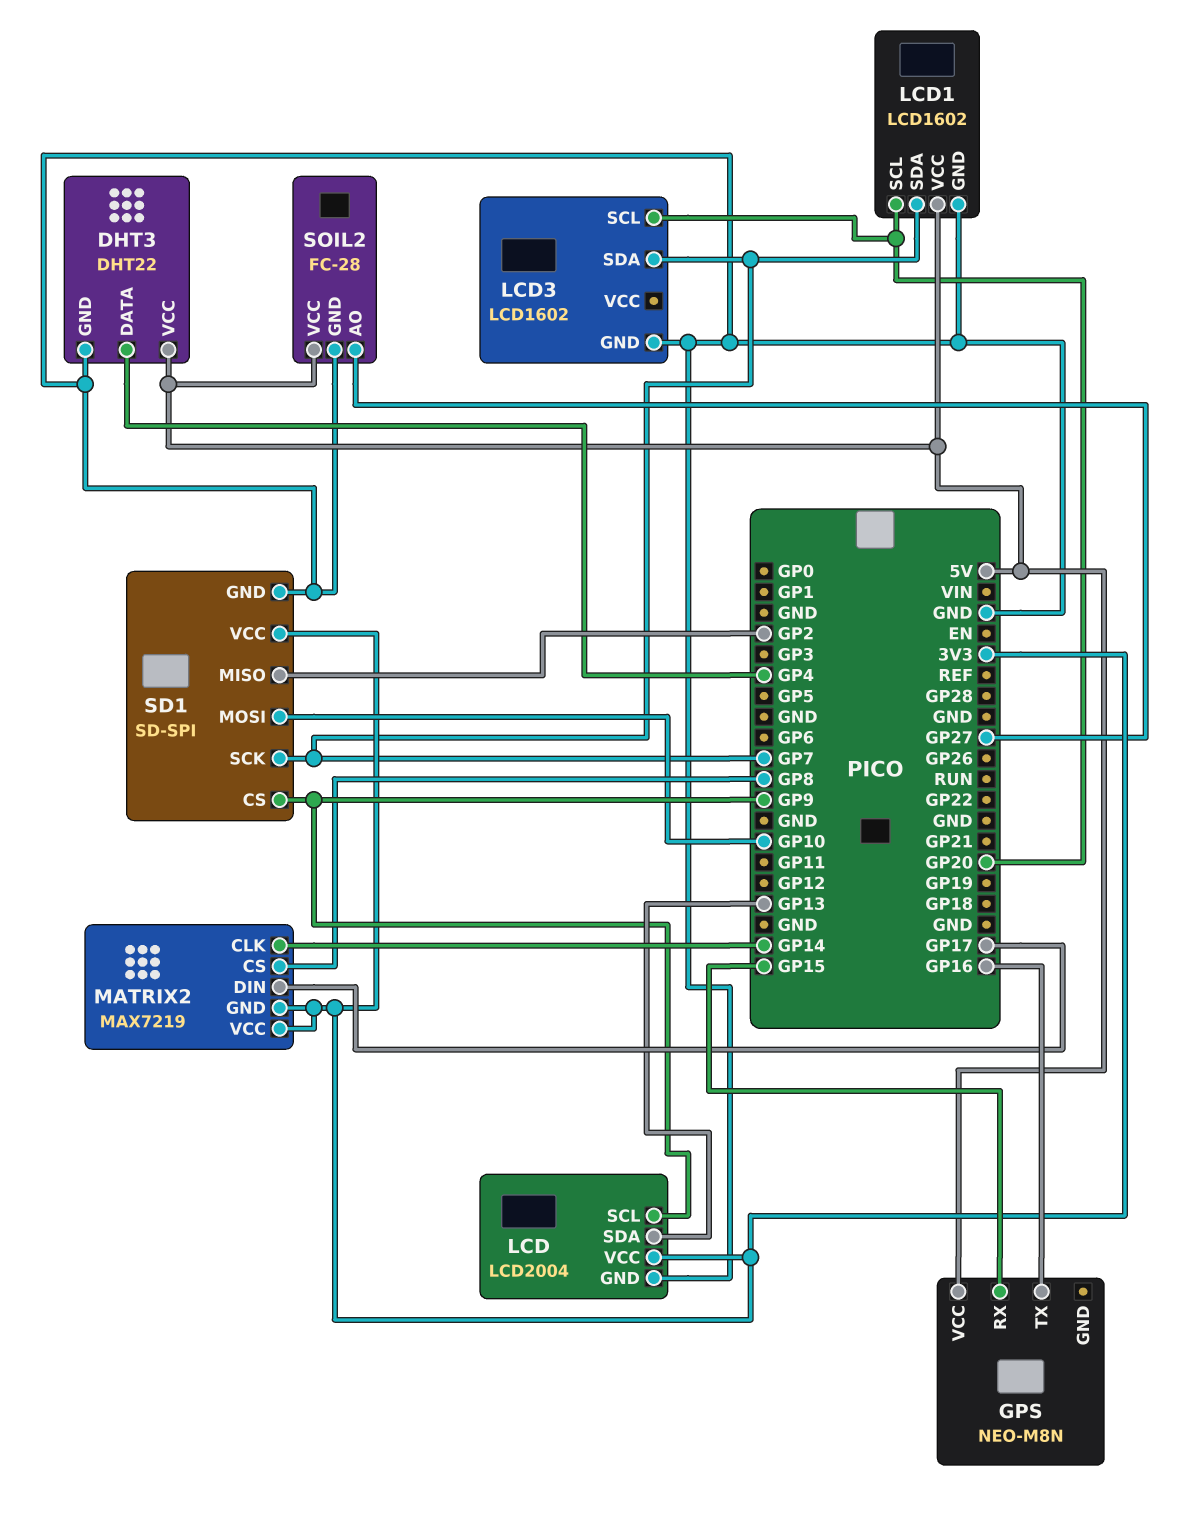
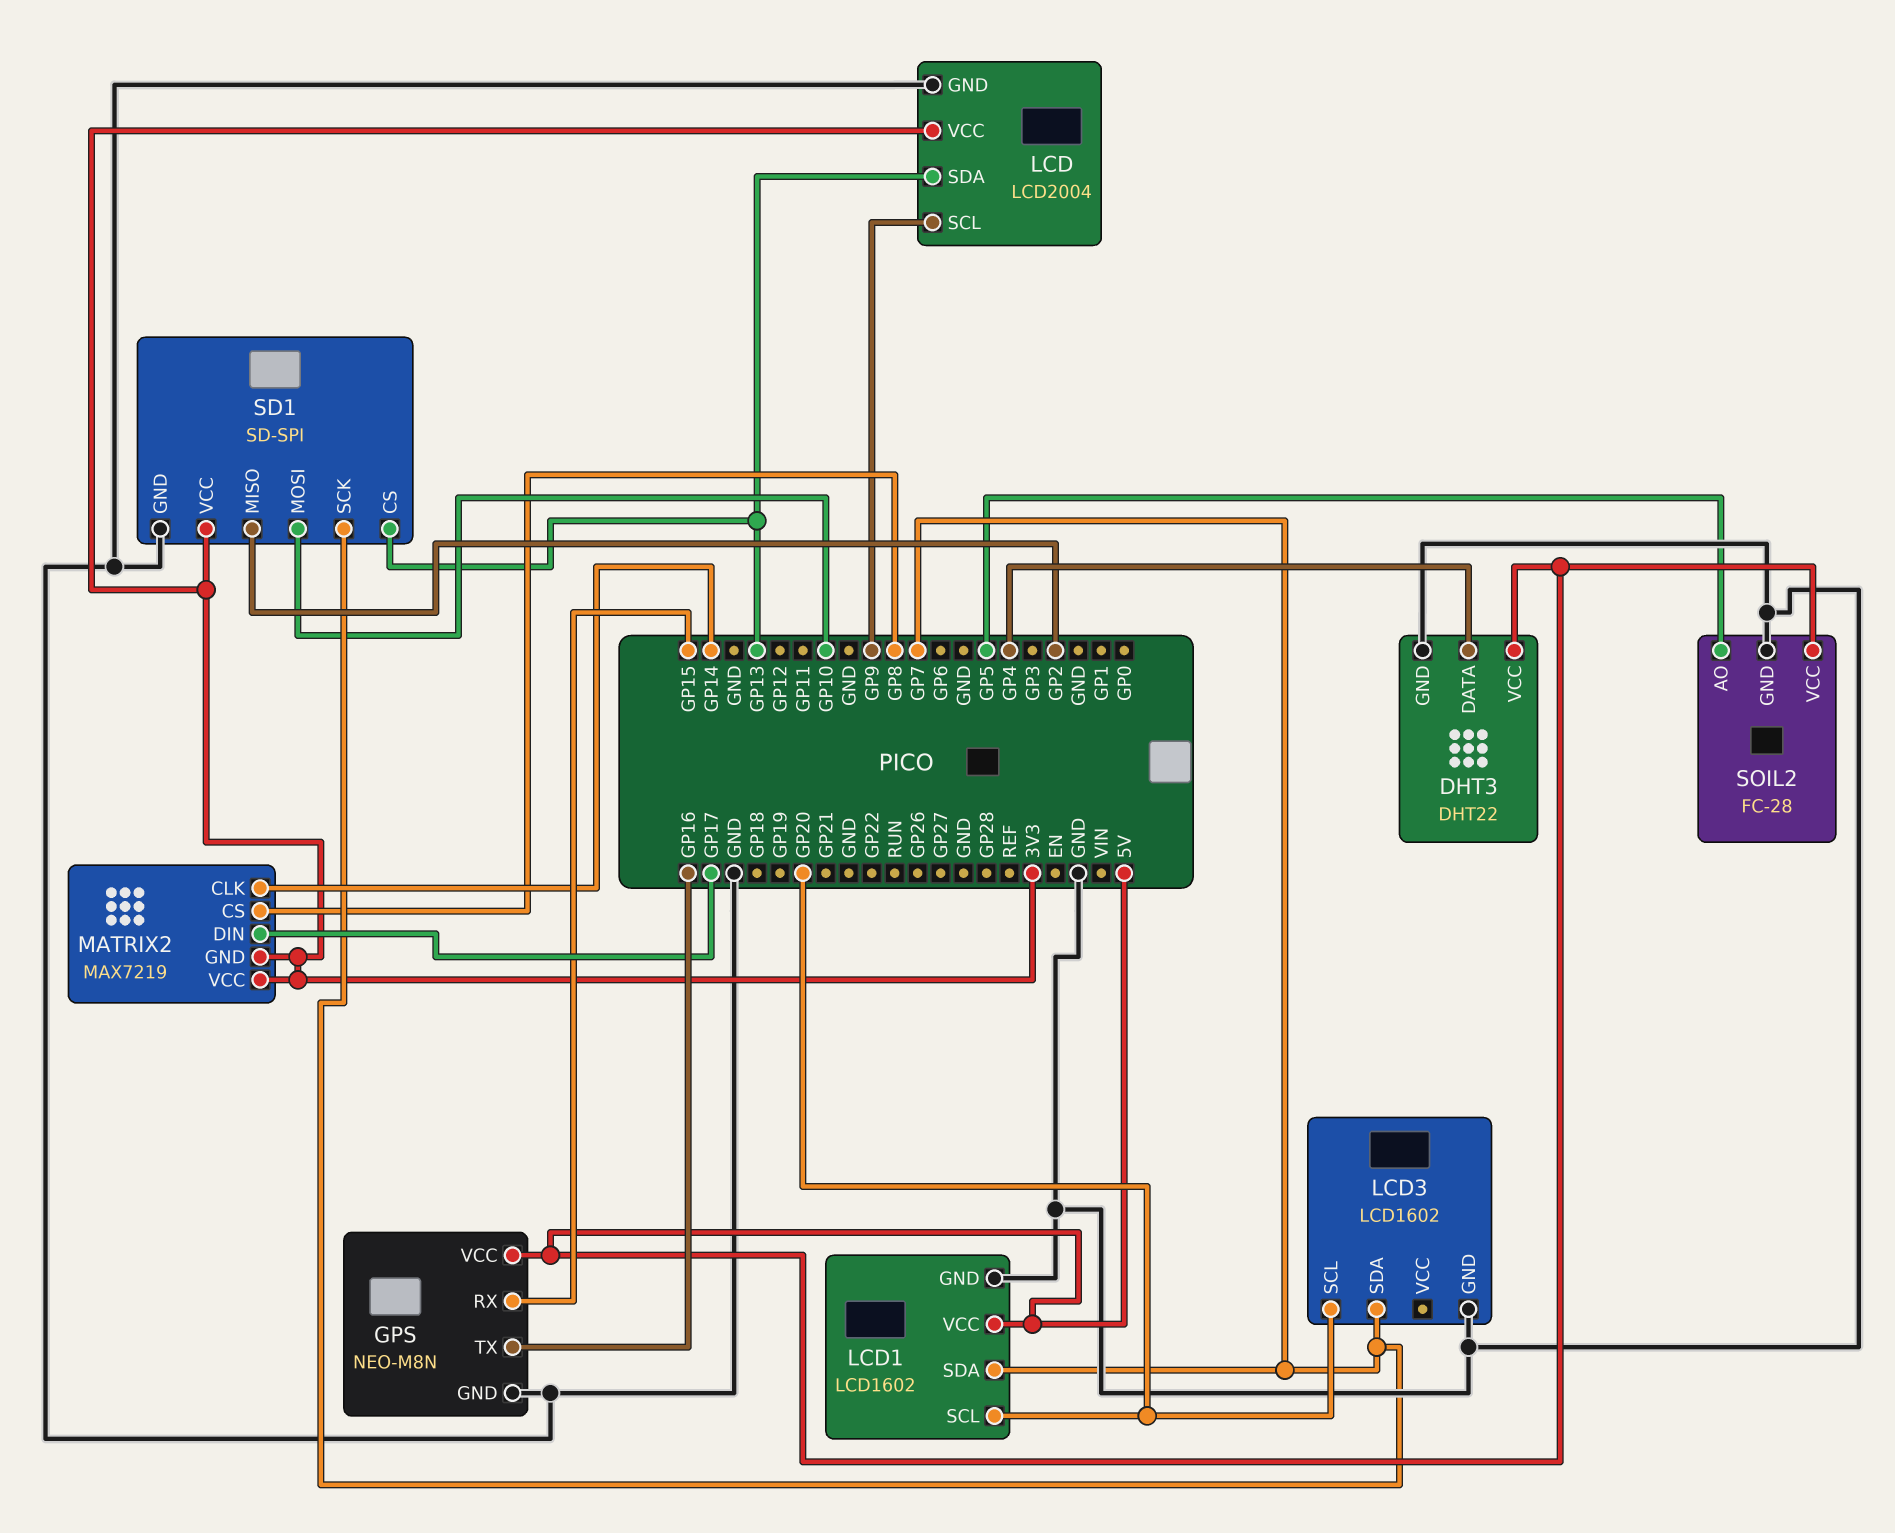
GPS pin GND: none -> GND
SD1 pin CS: GP9 -> GP13
SOIL2 pin AO: GP27 -> GP5

